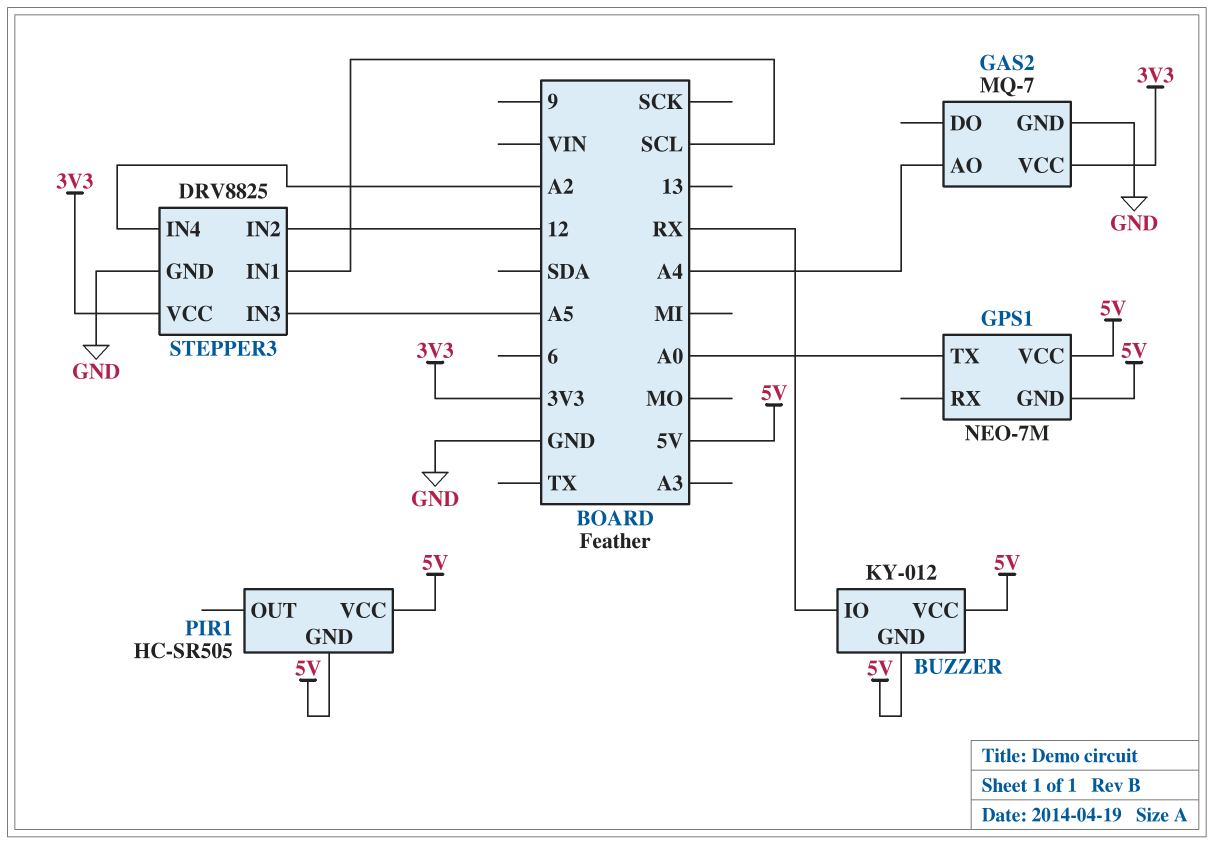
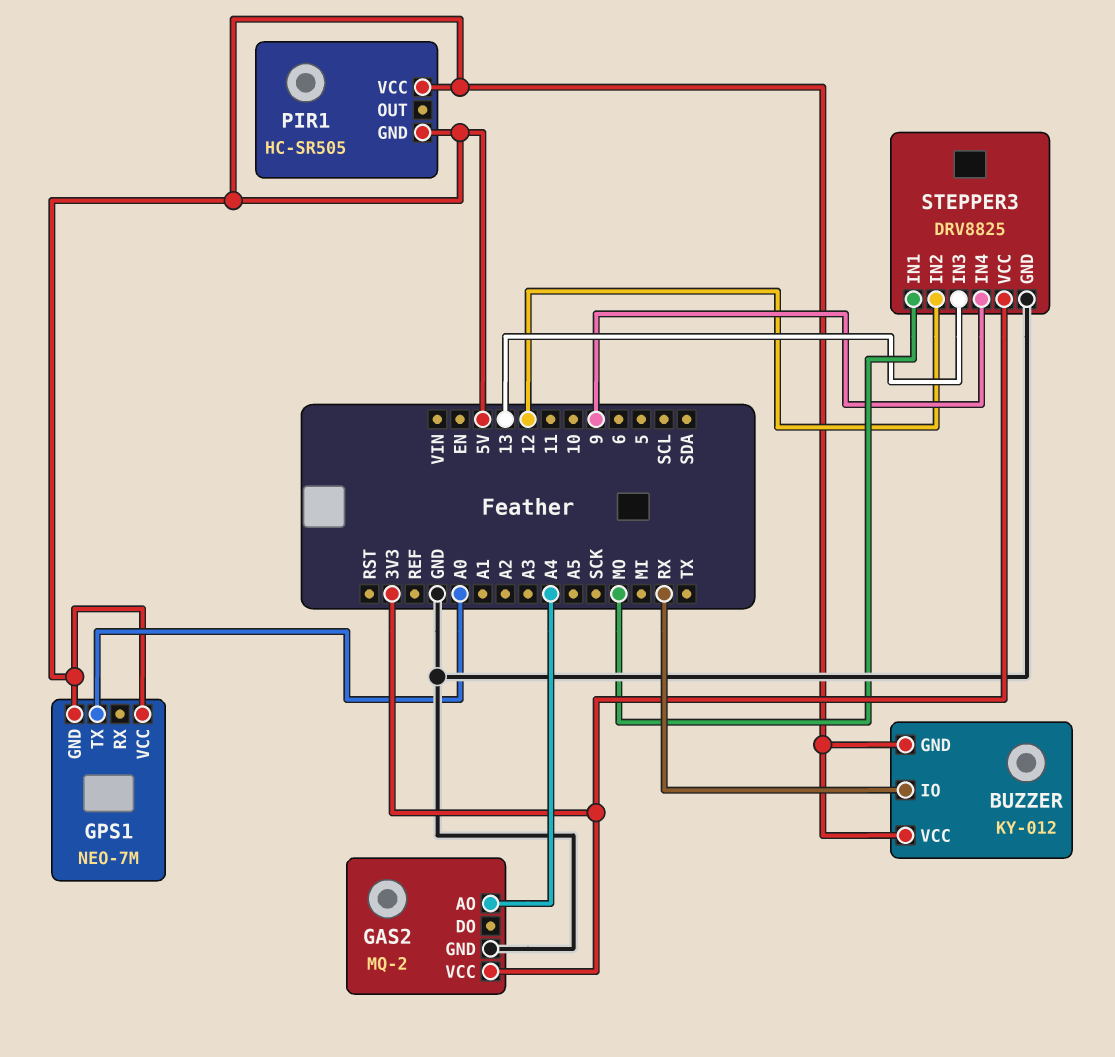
GAS2: MQ-7 -> MQ-2
STEPPER3 pin IN1: SCL -> MO
STEPPER3 pin IN3: A5 -> 13
STEPPER3 pin IN4: A2 -> 9

